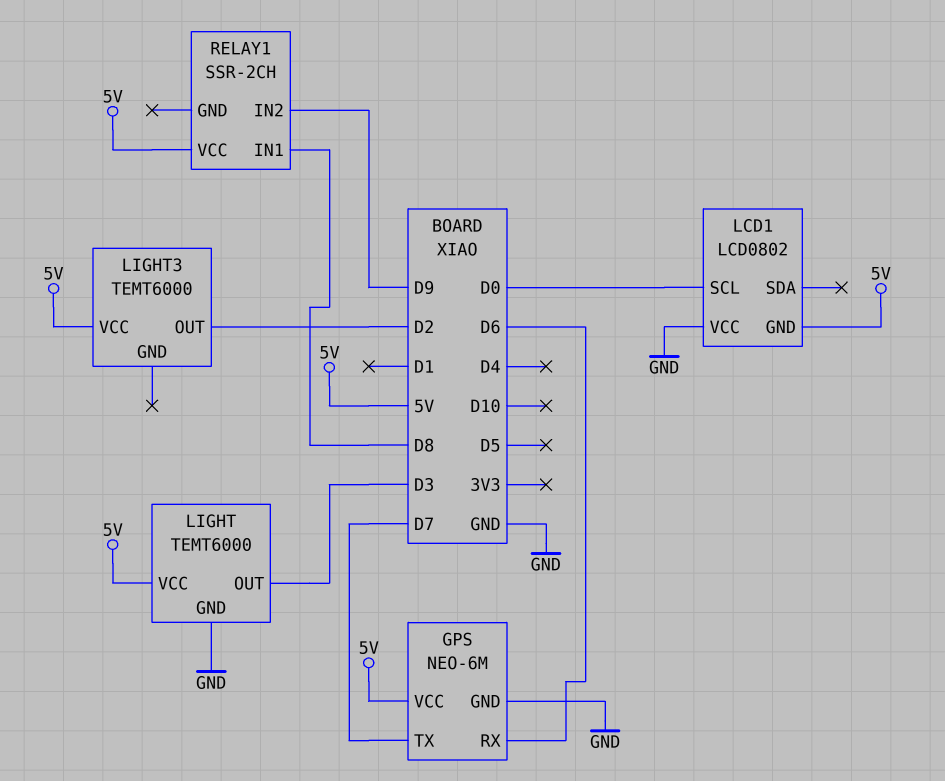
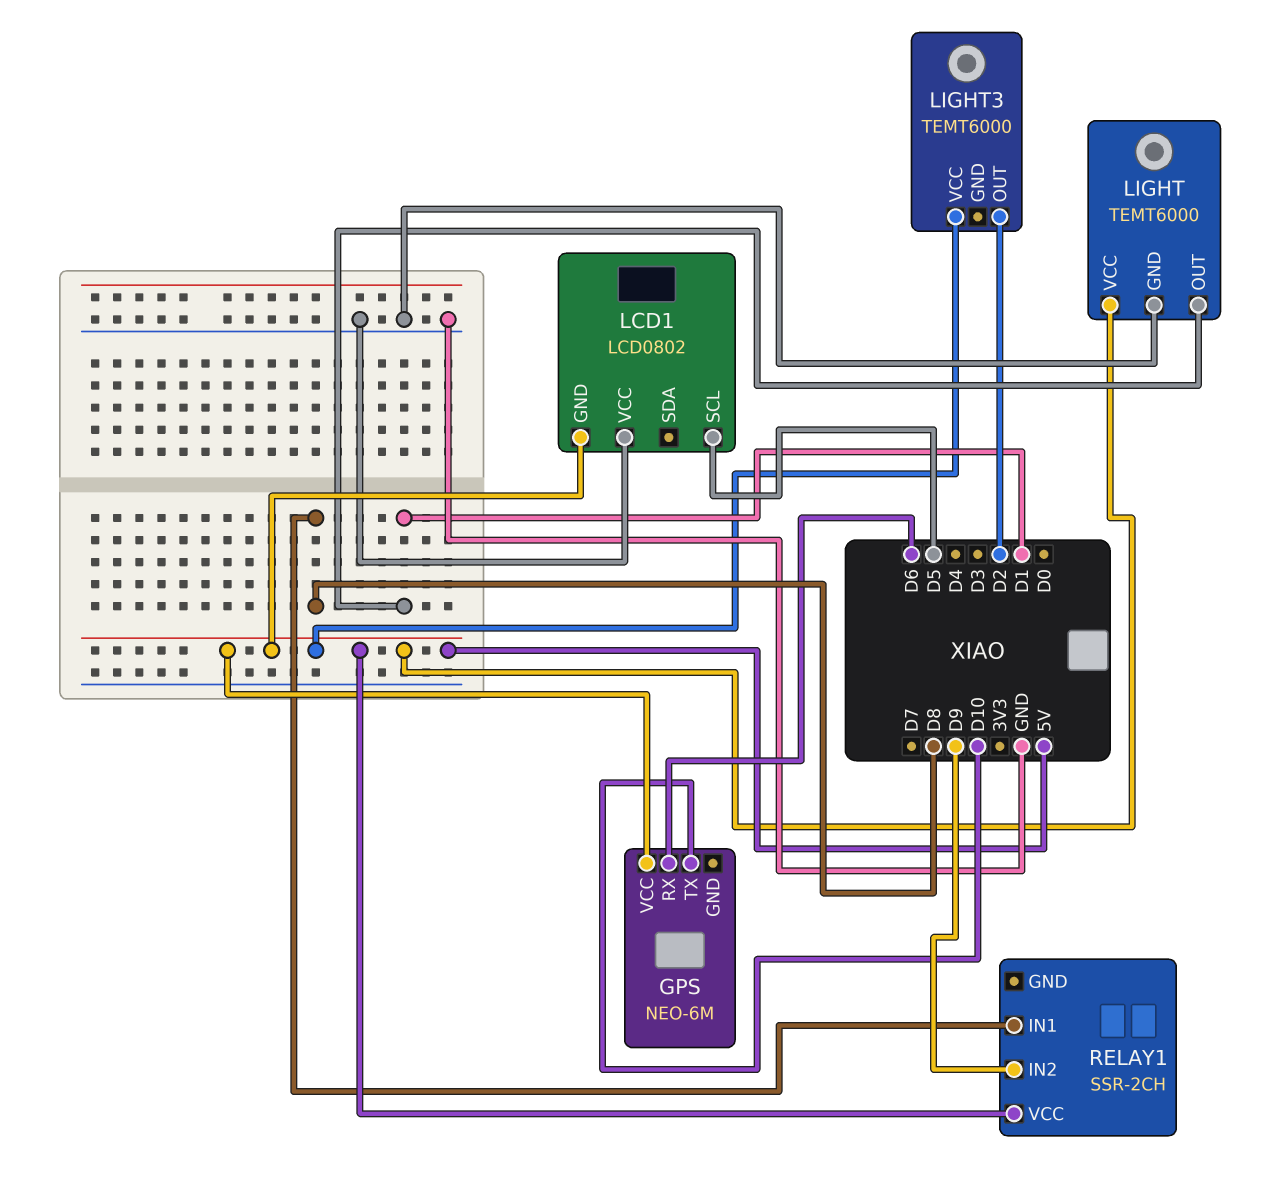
GPS pin GND: GND -> none
GPS pin TX: D7 -> D10
LCD1 pin SCL: D0 -> D5
LIGHT pin OUT: D3 -> D1

